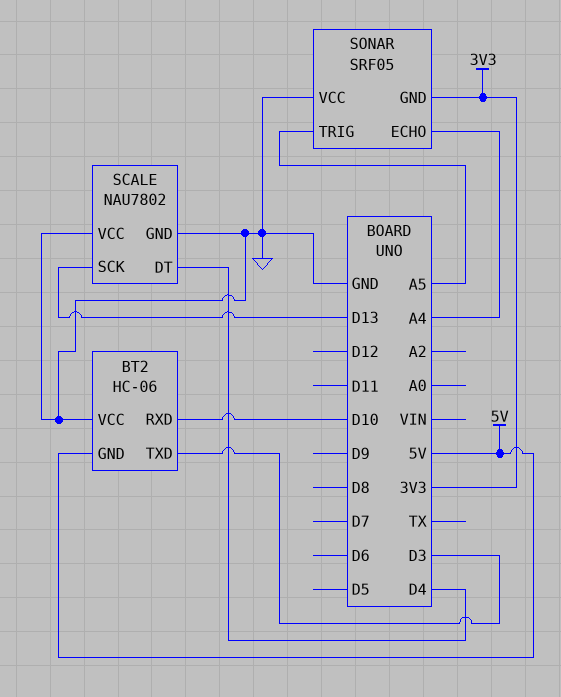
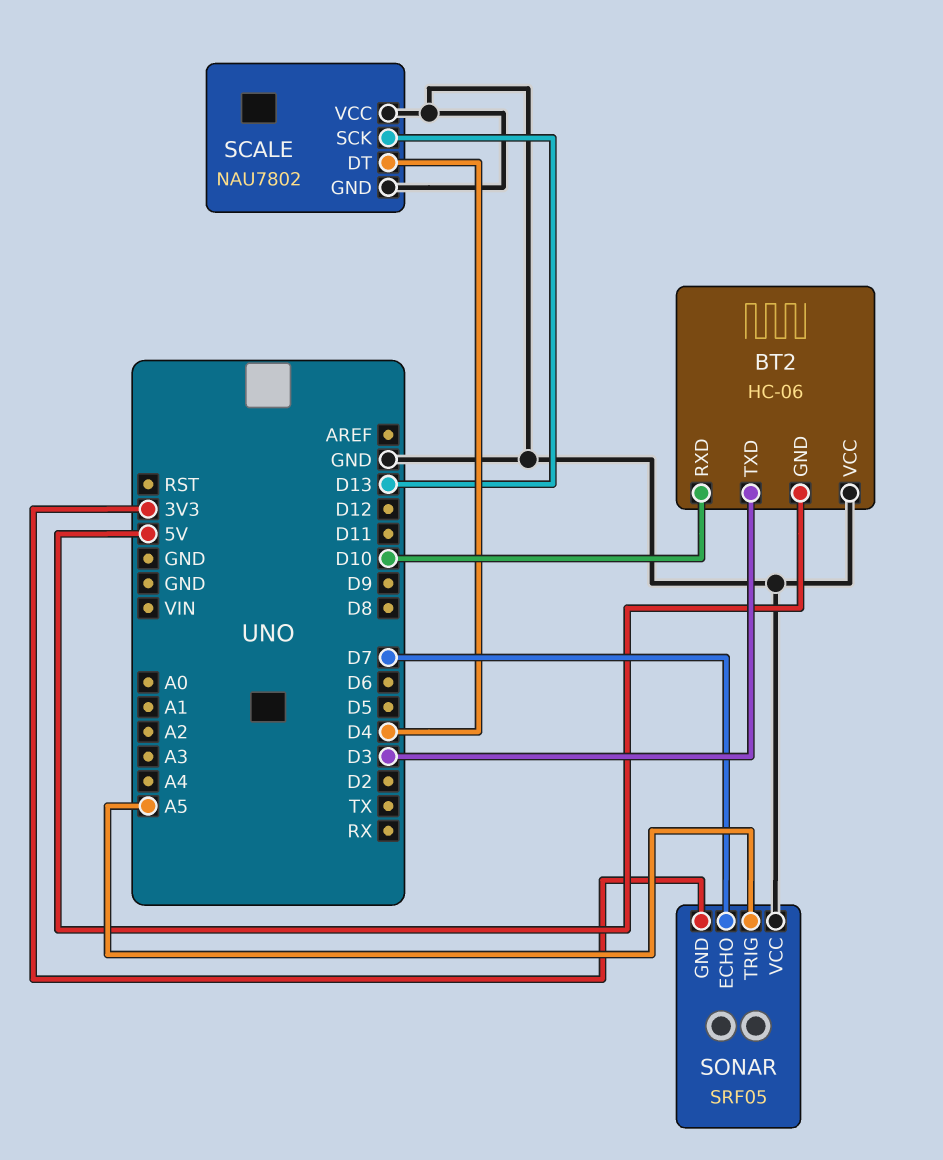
SONAR pin ECHO: A4 -> D7

